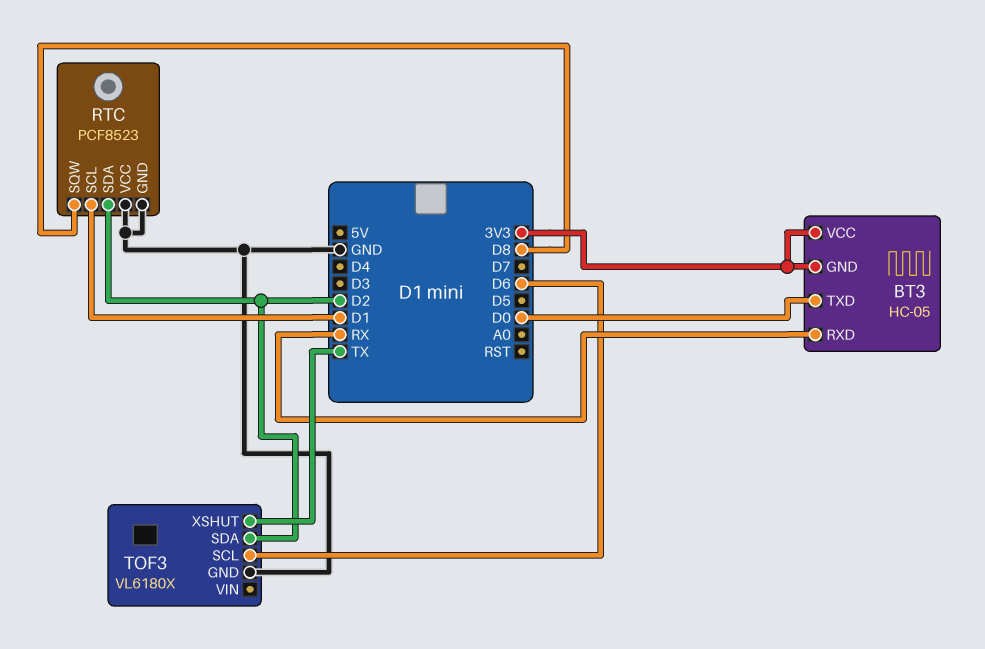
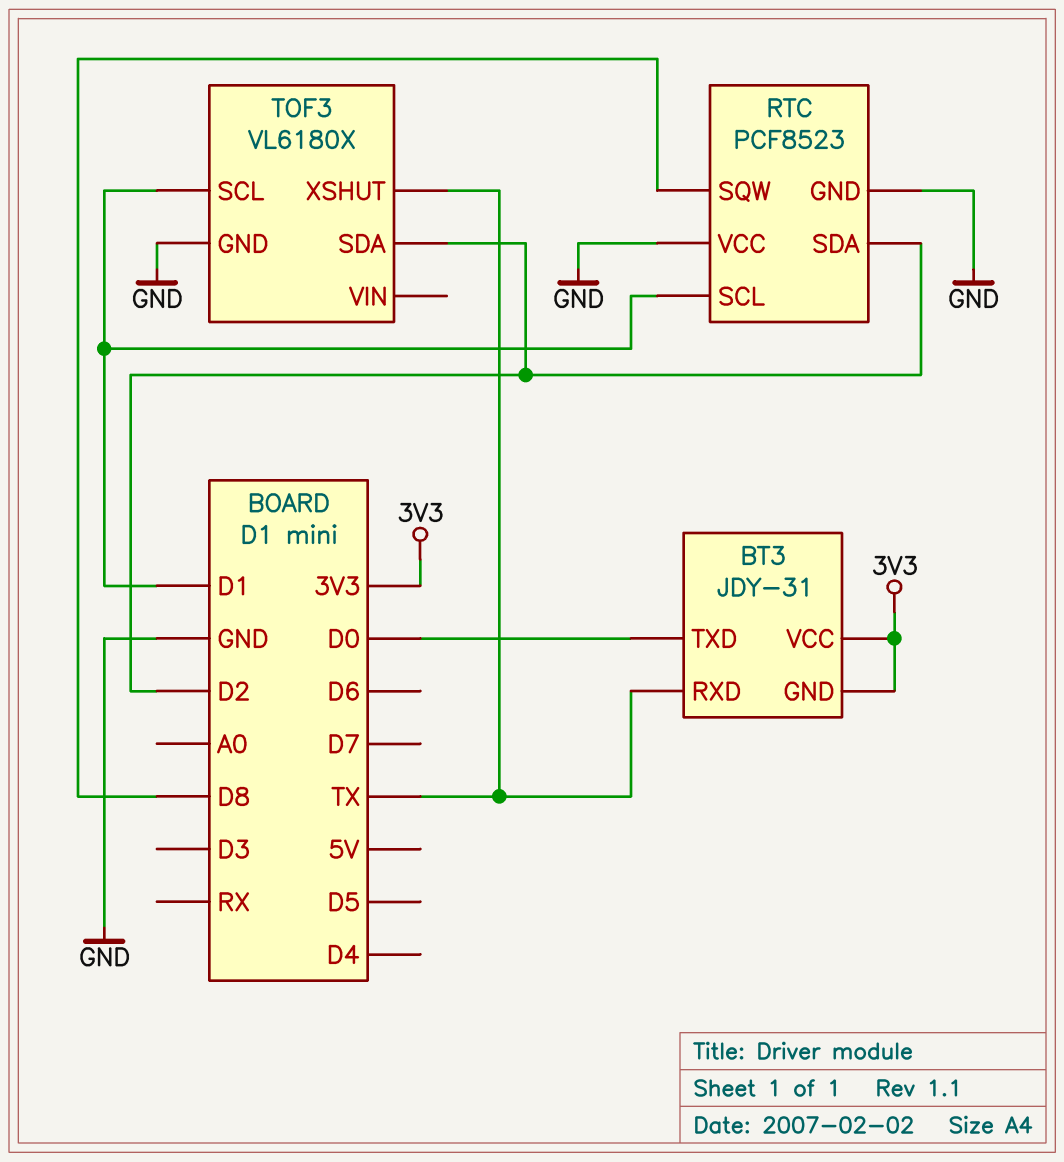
BT3: HC-05 -> JDY-31
BT3 pin RXD: RX -> TX
TOF3 pin SCL: D6 -> D1

